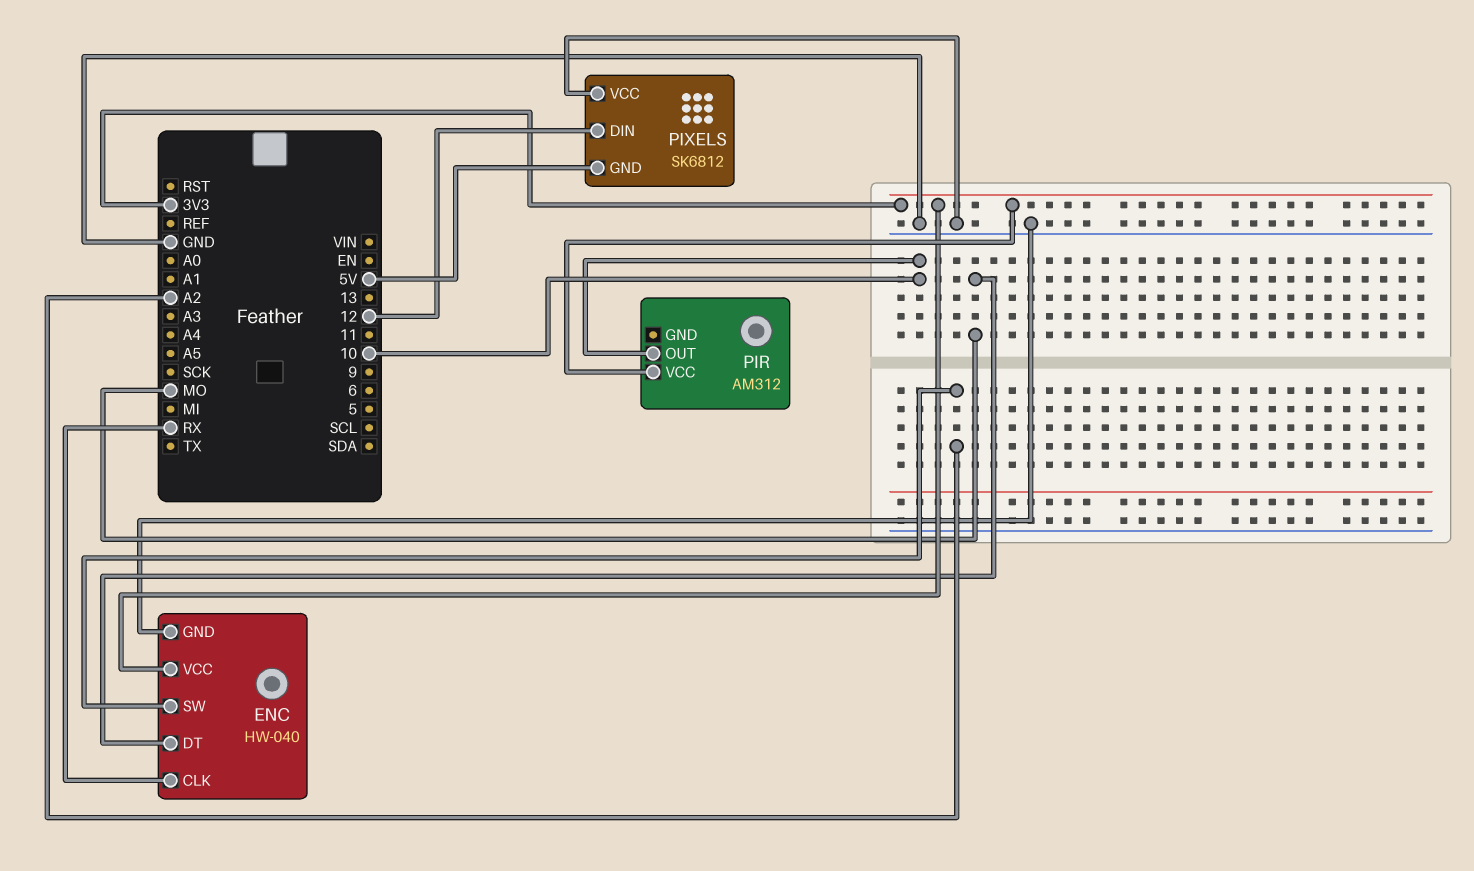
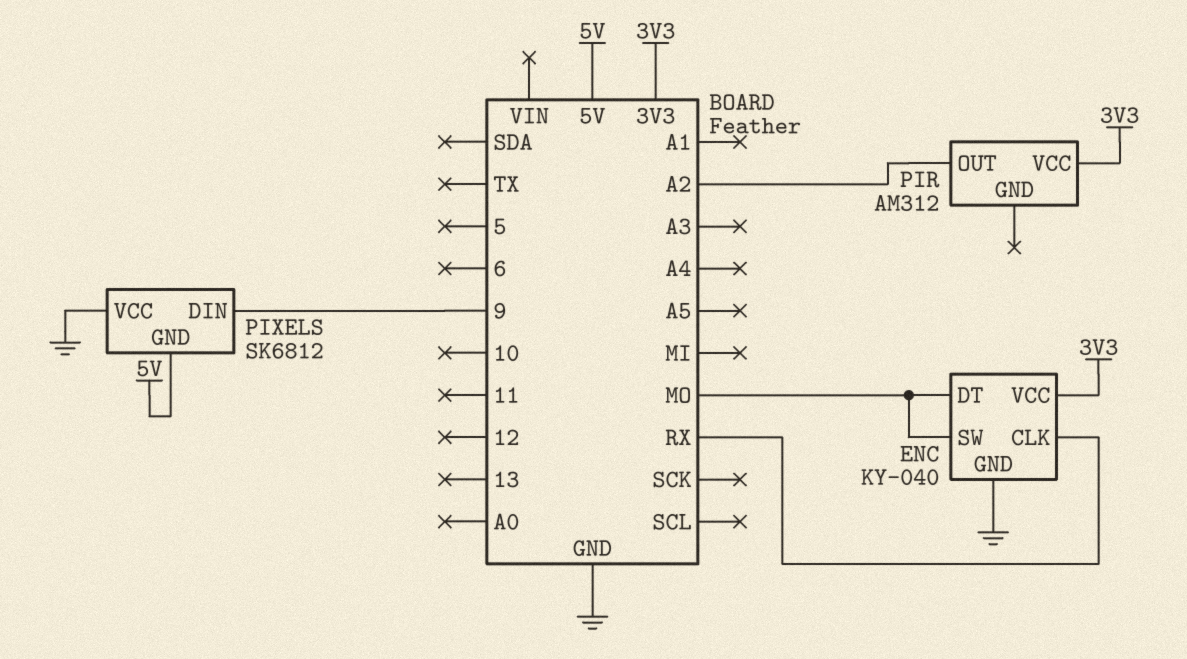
ENC: HW-040 -> KY-040
ENC pin SW: A2 -> MO
PIR pin OUT: 10 -> A2
PIXELS pin DIN: 12 -> 9

